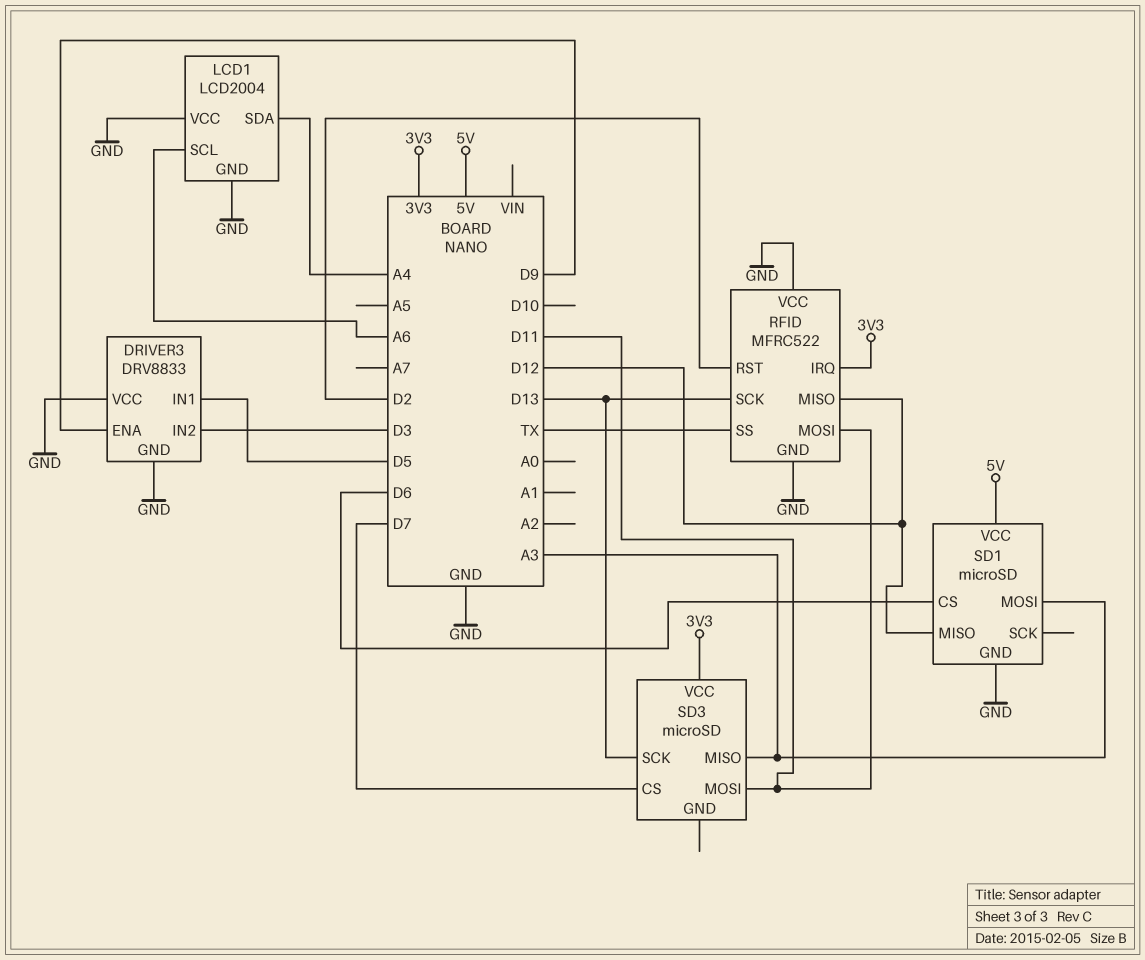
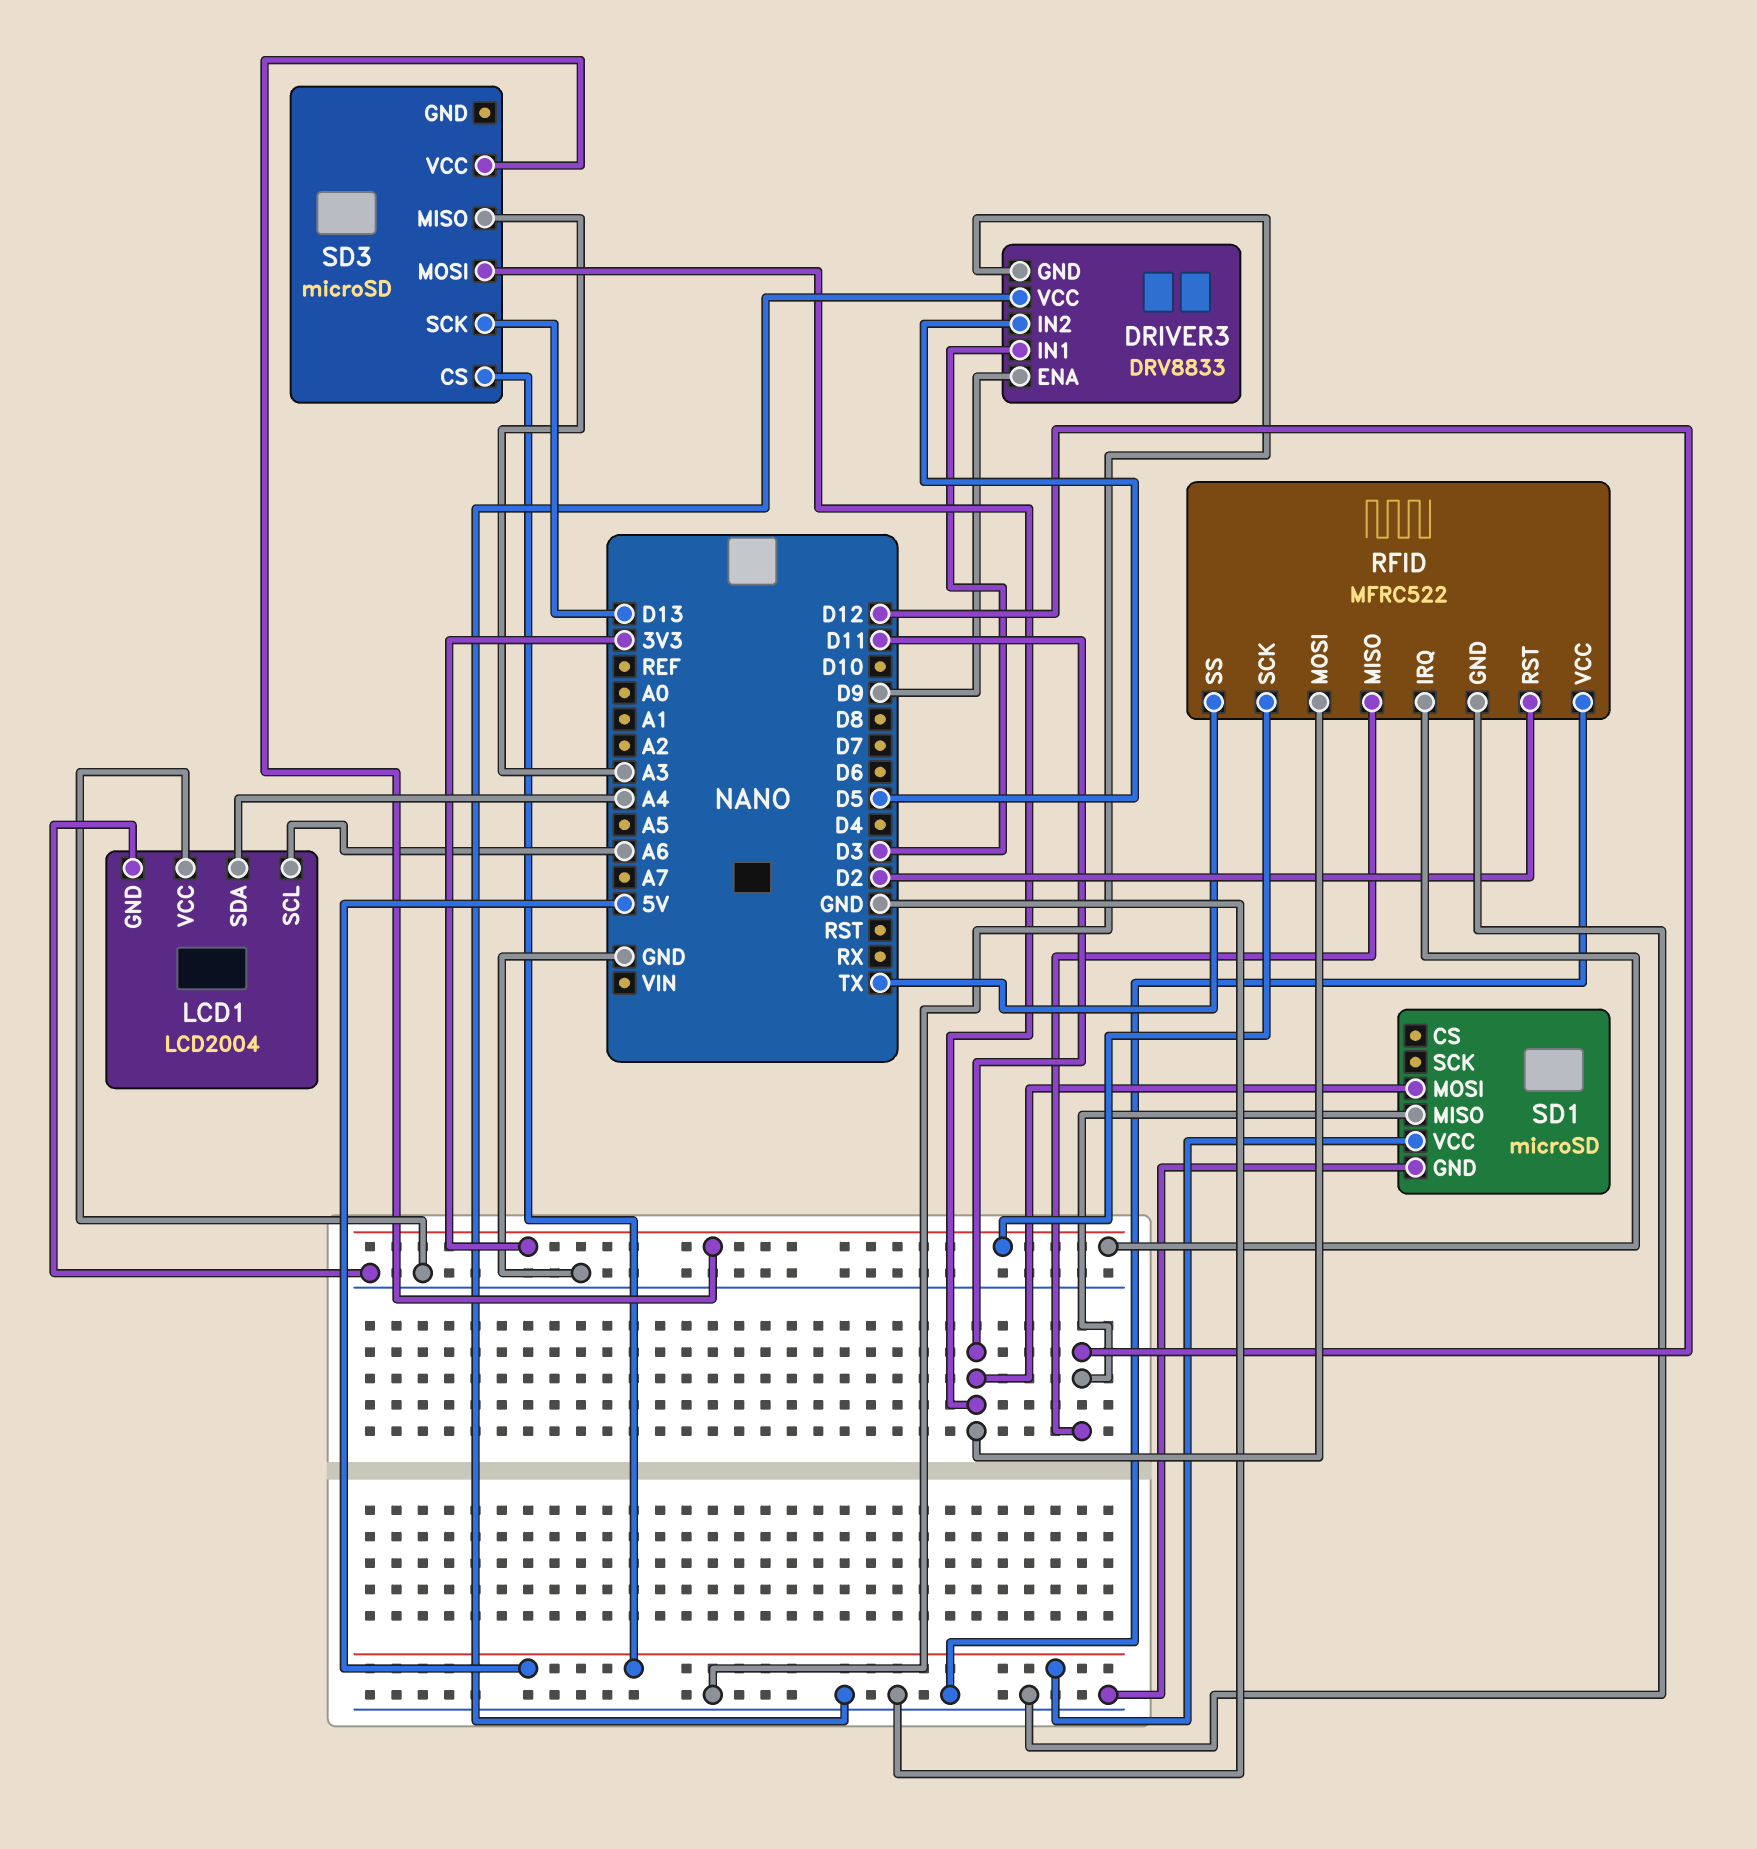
DRIVER3 pin IN1: D5 -> D3
DRIVER3 pin IN2: D3 -> D5
RFID pin SCK: D13 -> 3V3
SD1 pin CS: D6 -> none
SD1 pin MOSI: A3 -> D11
SD3 pin CS: D7 -> 5V

